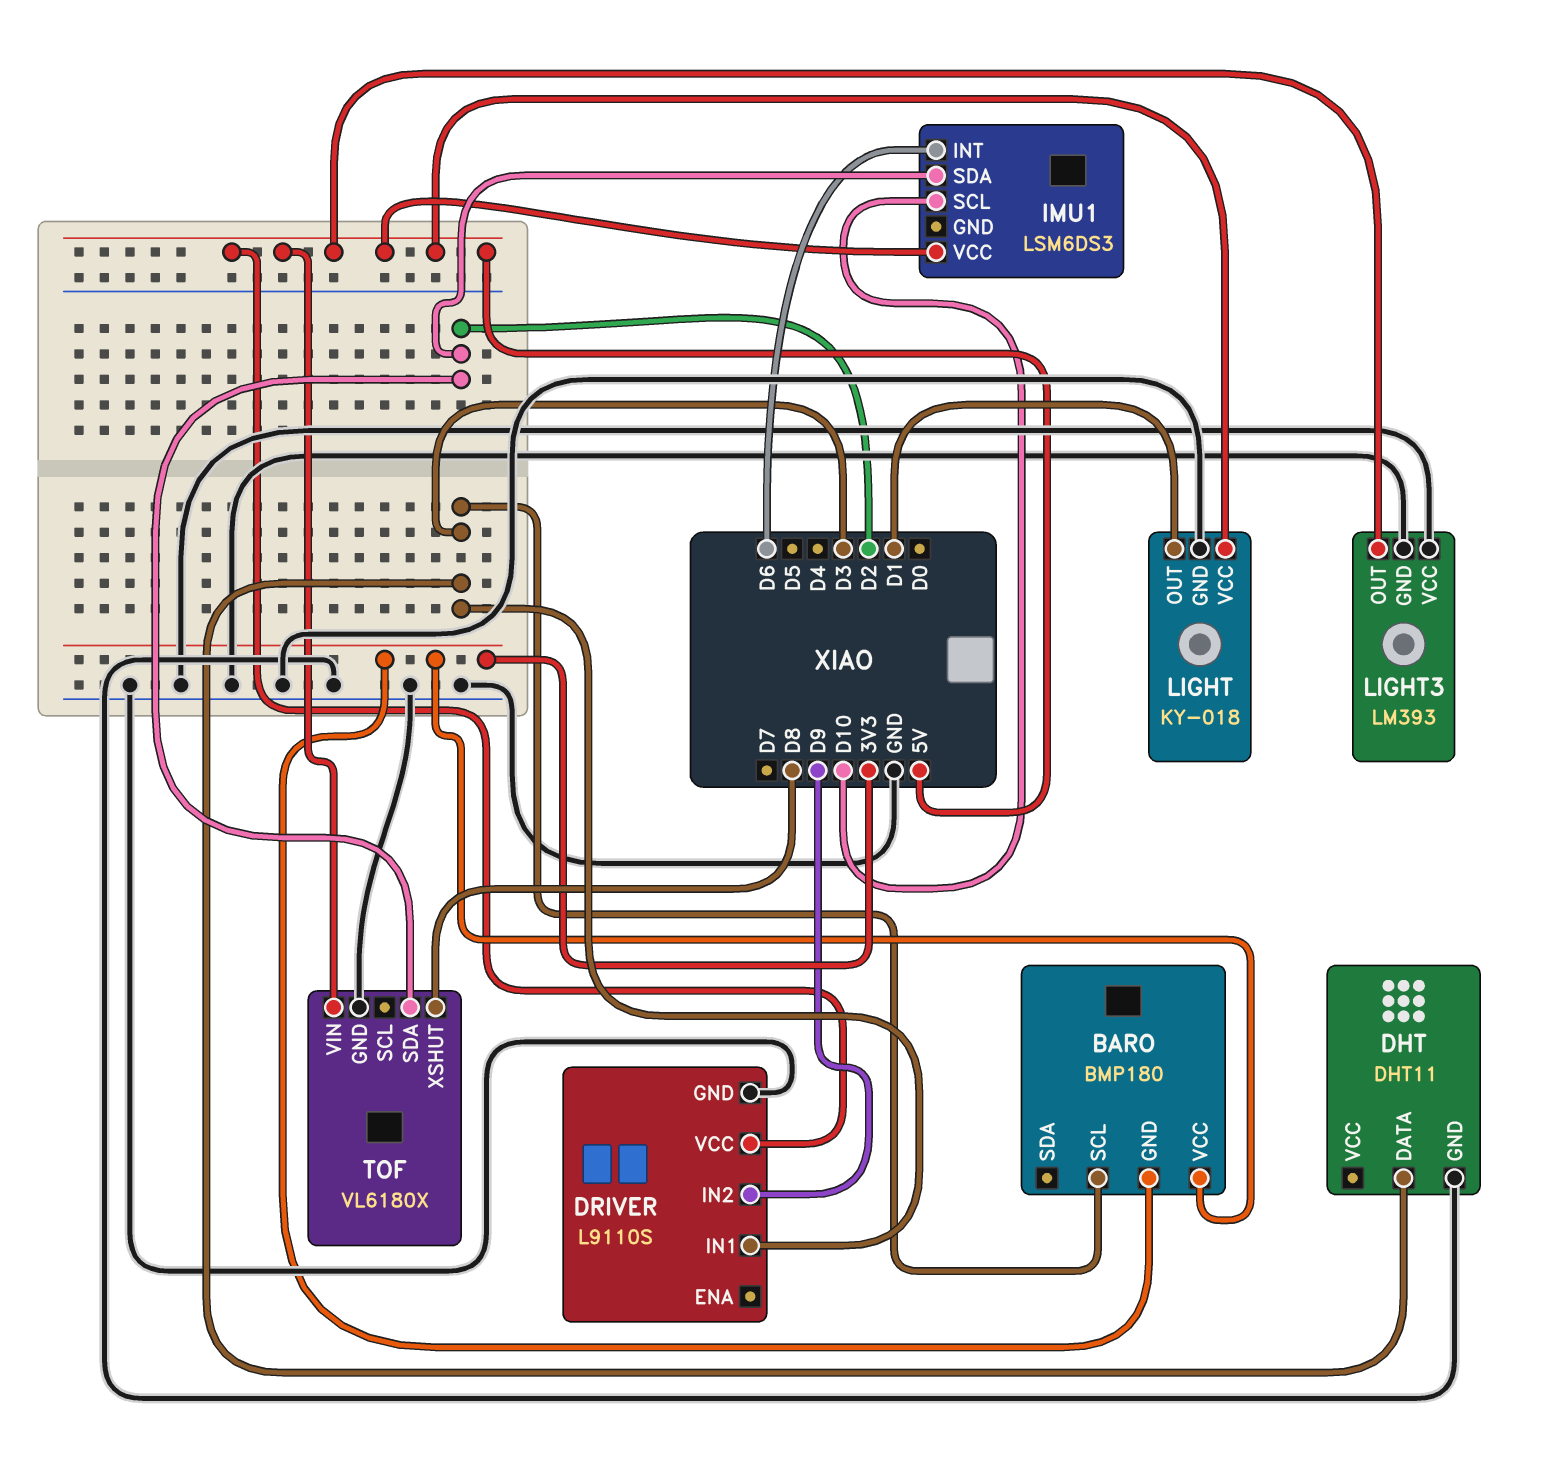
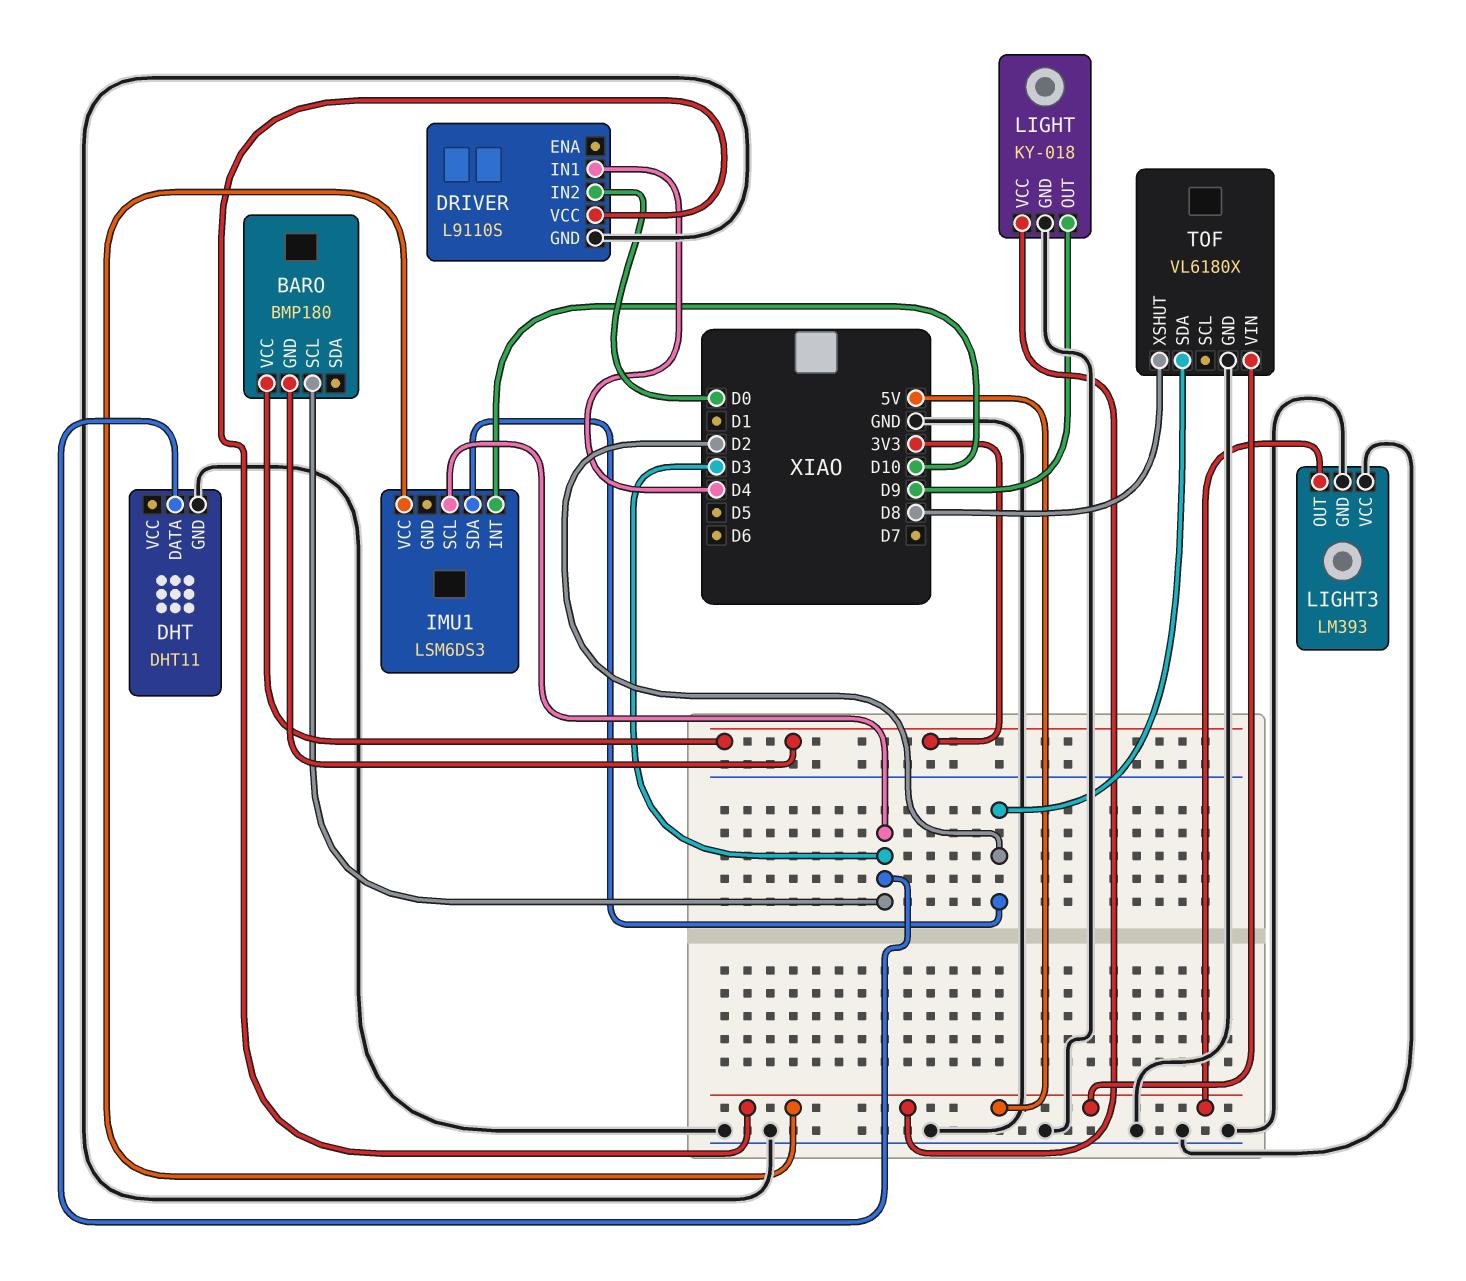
DRIVER pin IN1: D3 -> D4
DRIVER pin IN2: D9 -> D0
IMU1 pin INT: D6 -> D10
IMU1 pin SCL: D10 -> D3
LIGHT pin OUT: D1 -> D9

